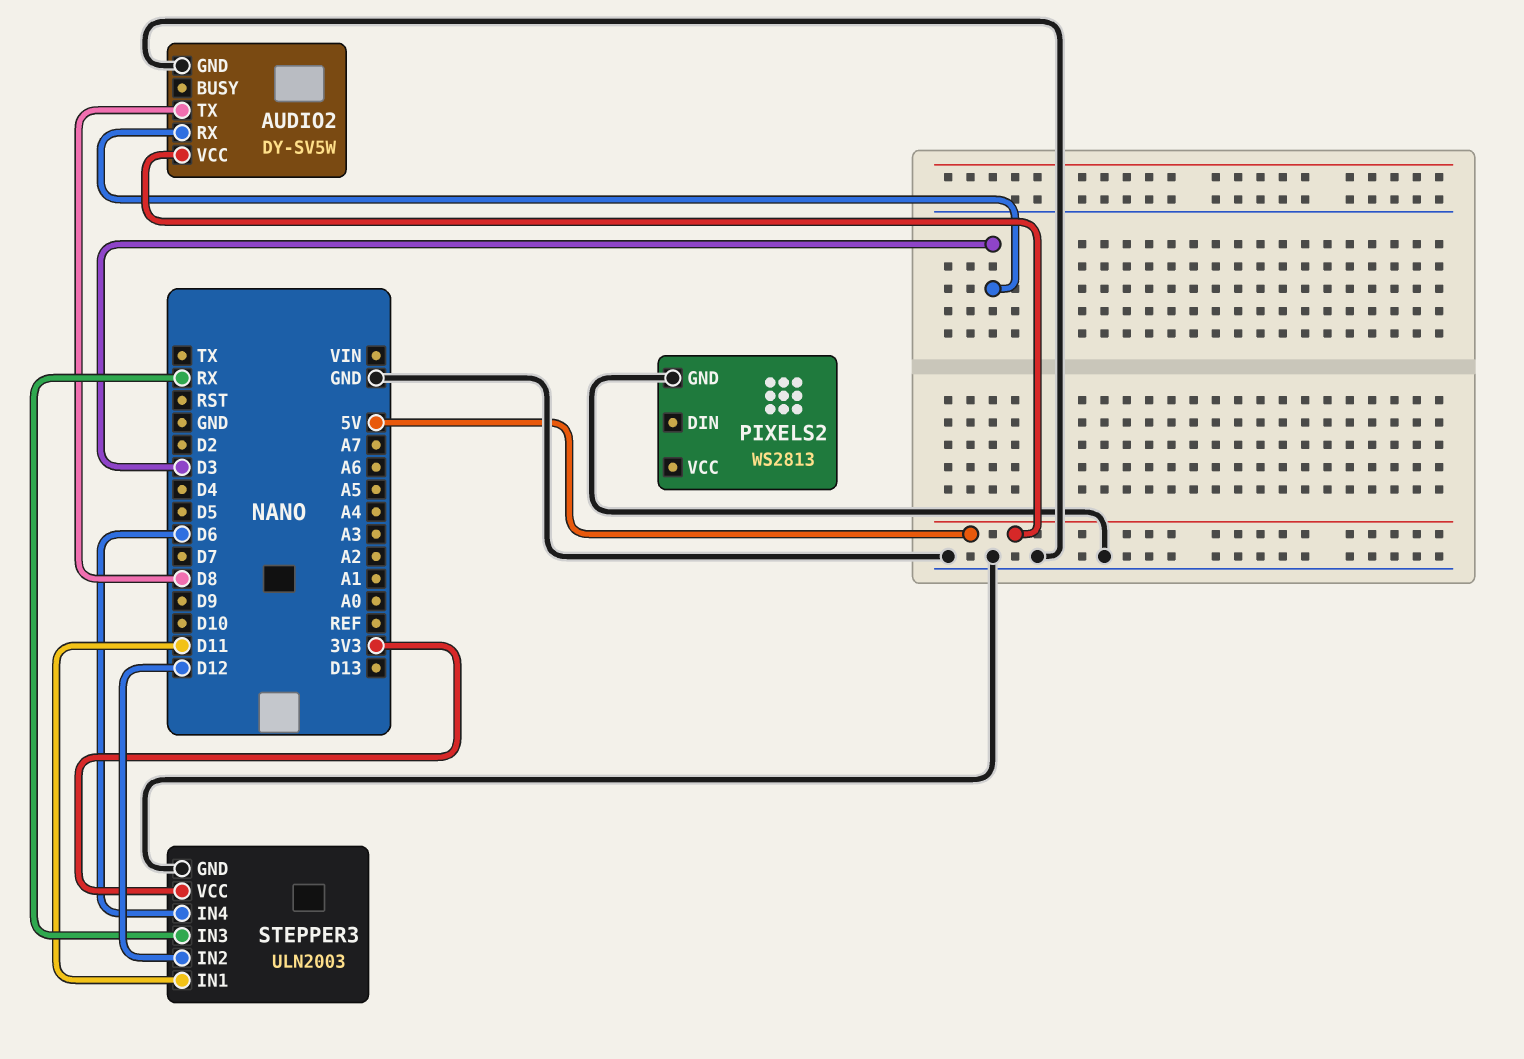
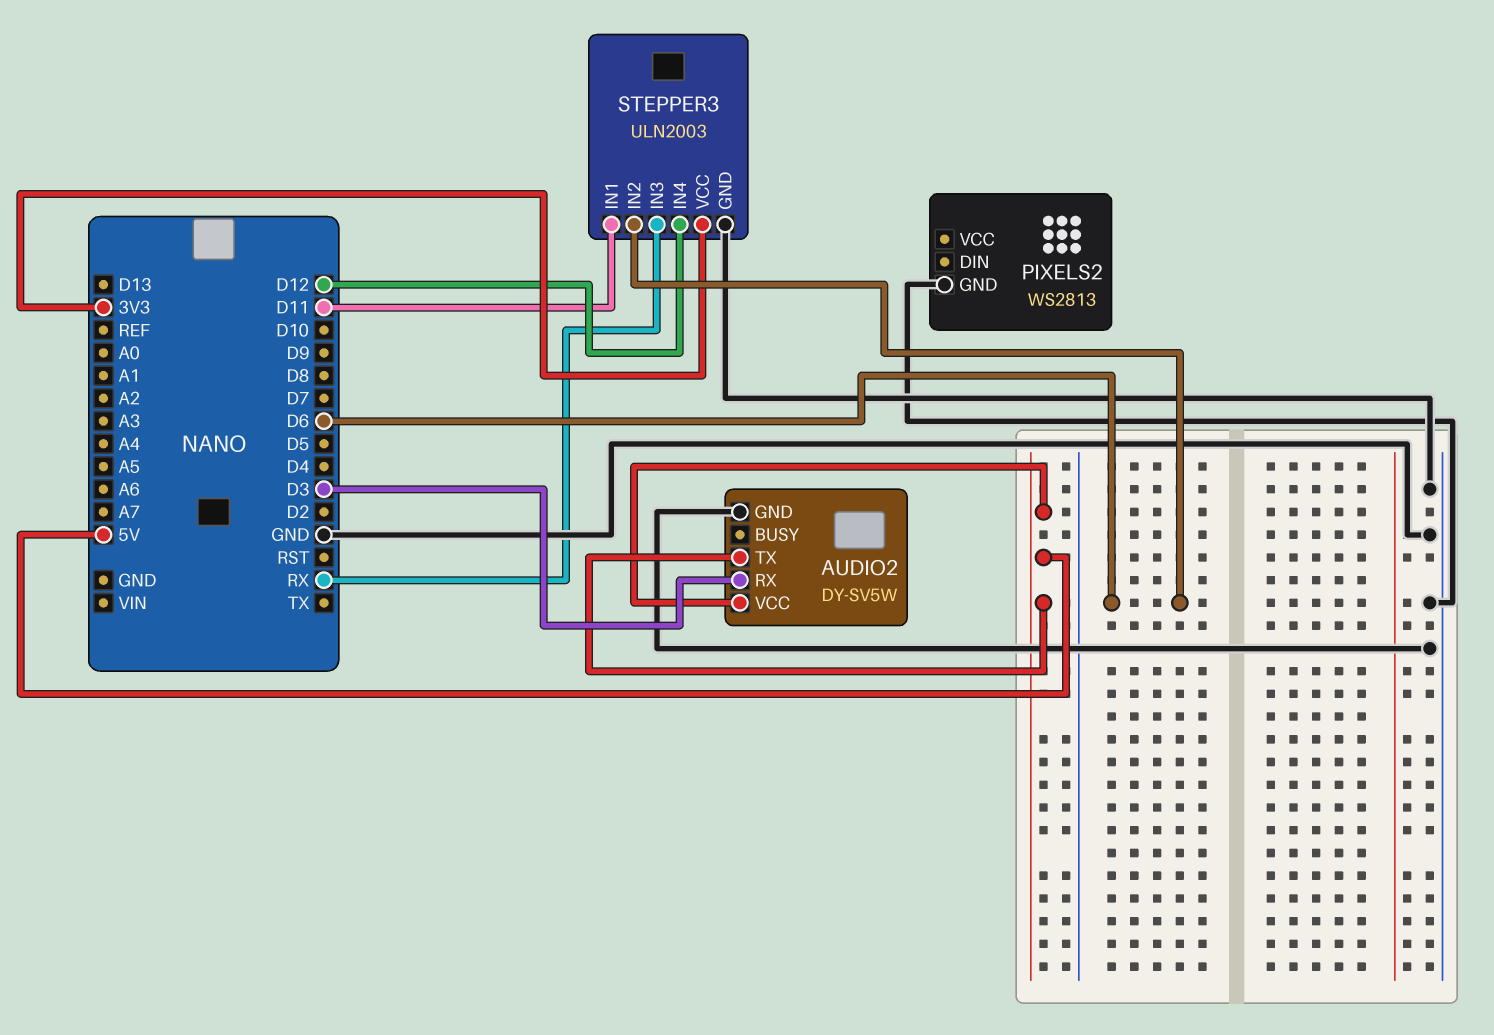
AUDIO2 pin TX: D8 -> 5V
STEPPER3 pin IN2: D12 -> D6
STEPPER3 pin IN4: D6 -> D12

